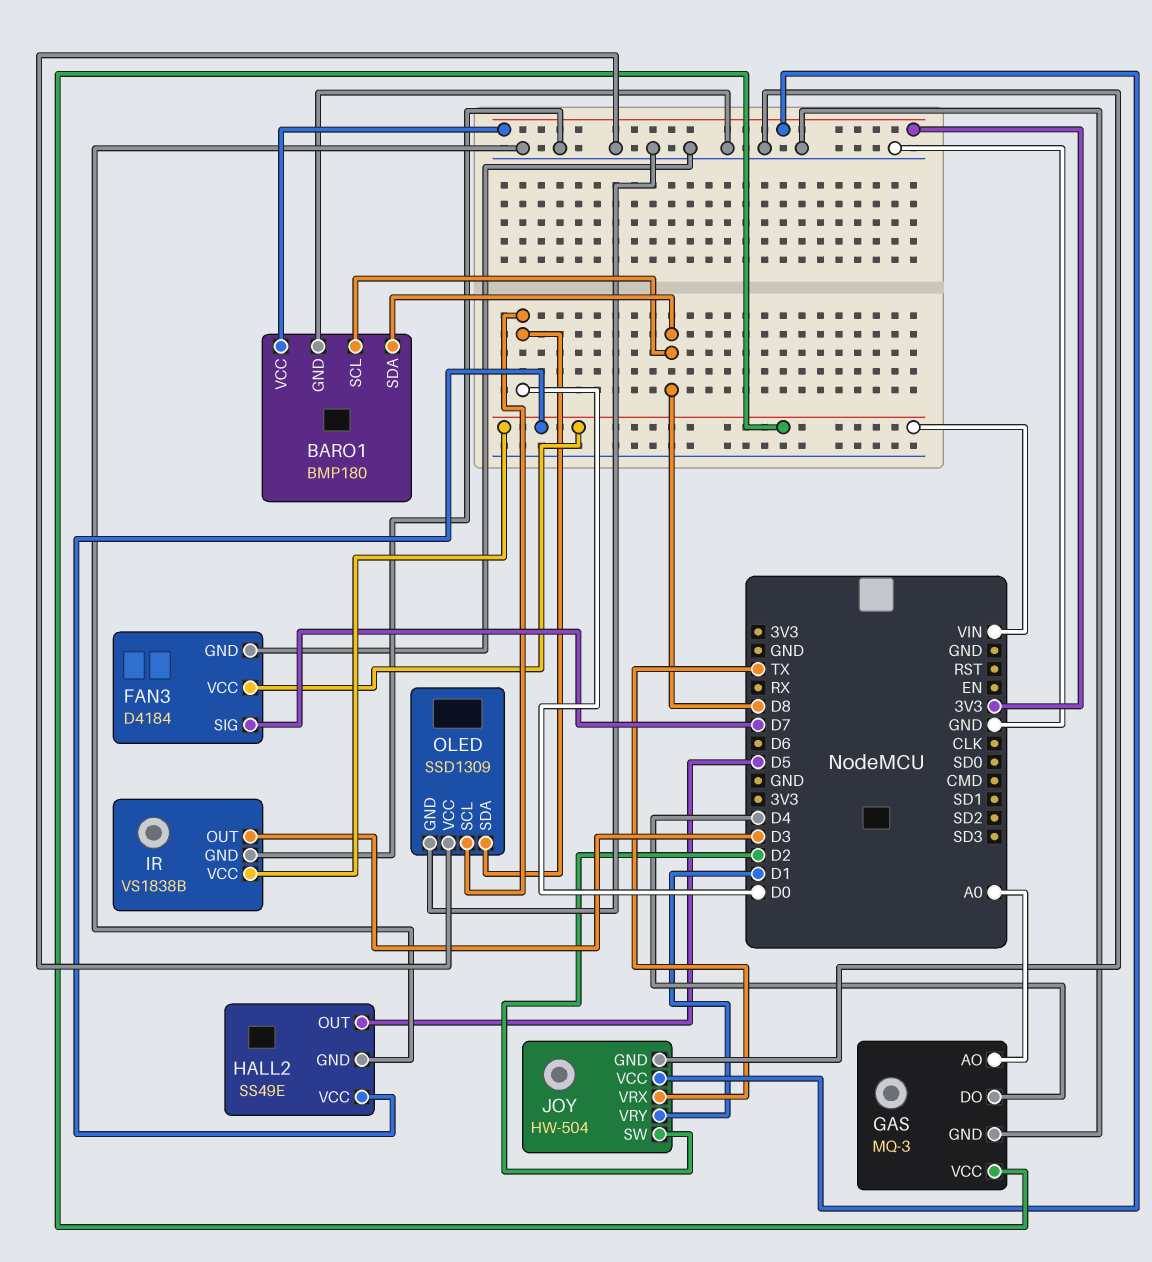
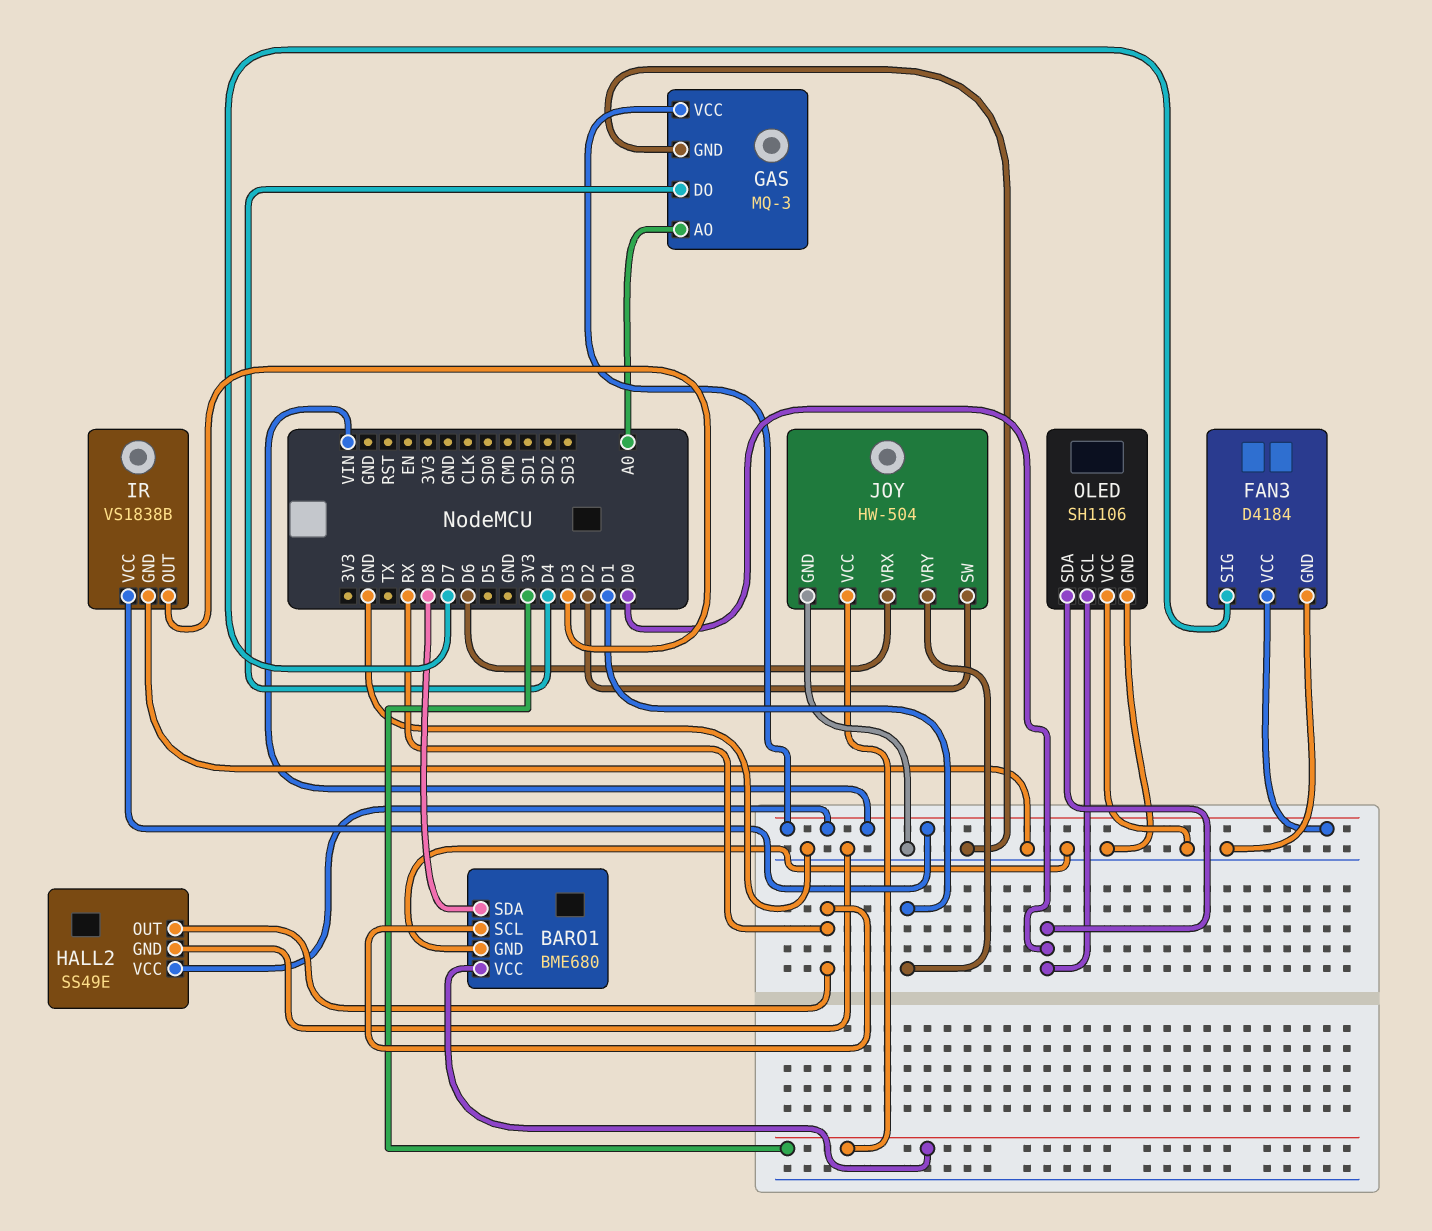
BARO1: BMP180 -> BME680
BARO1 pin SCL: D8 -> RX
HALL2 pin OUT: D5 -> RX
JOY pin VRX: TX -> D6
OLED: SSD1309 -> SH1106

